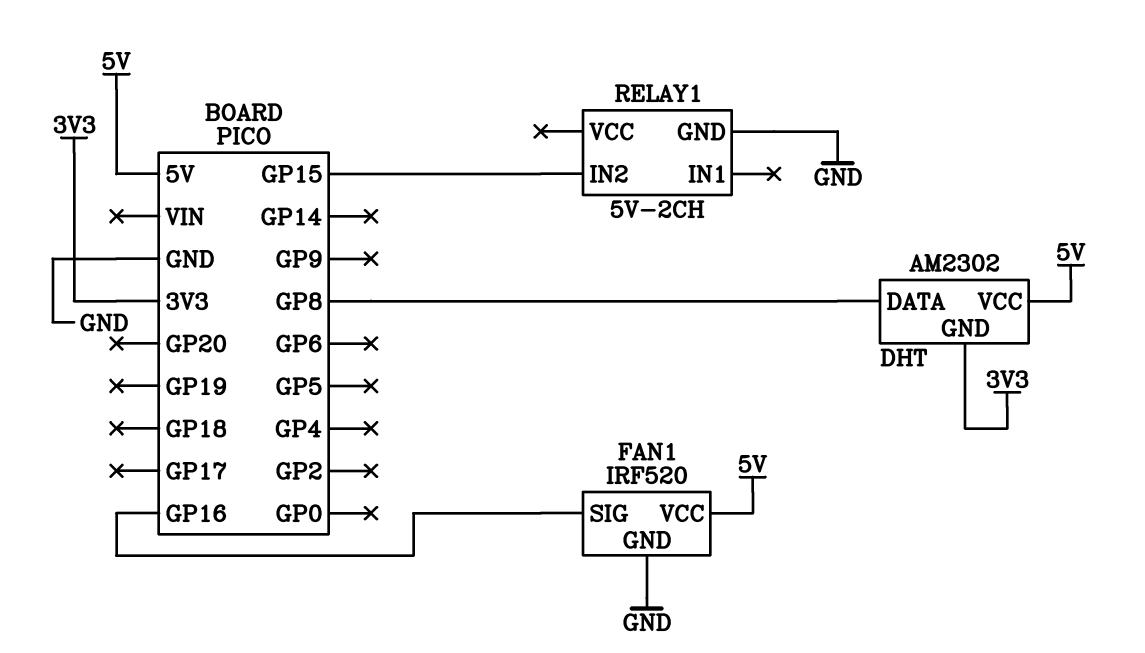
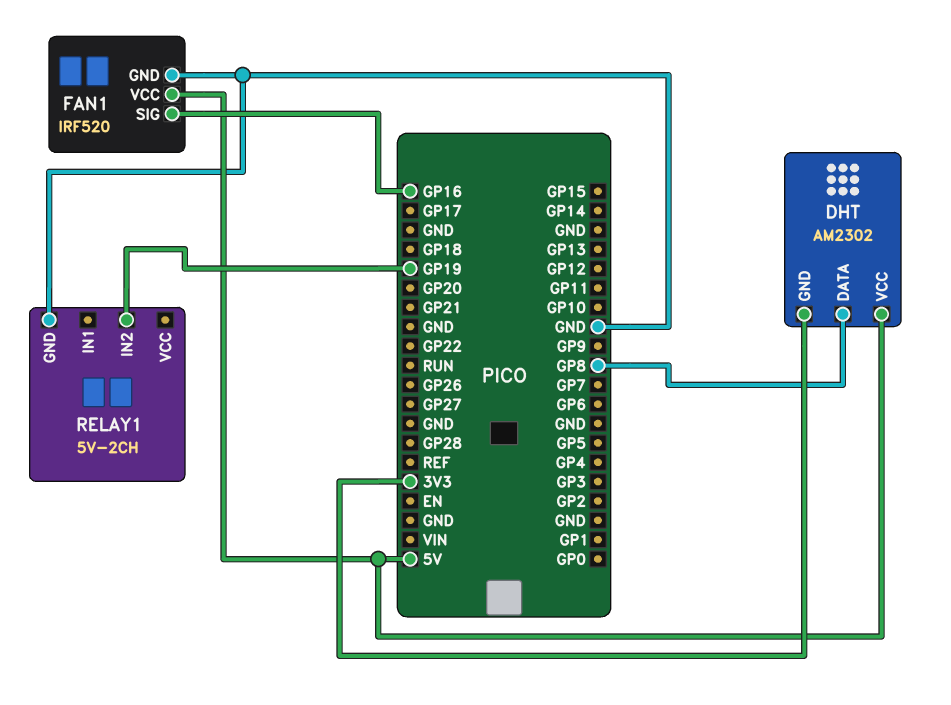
RELAY1 pin IN2: GP15 -> GP19

